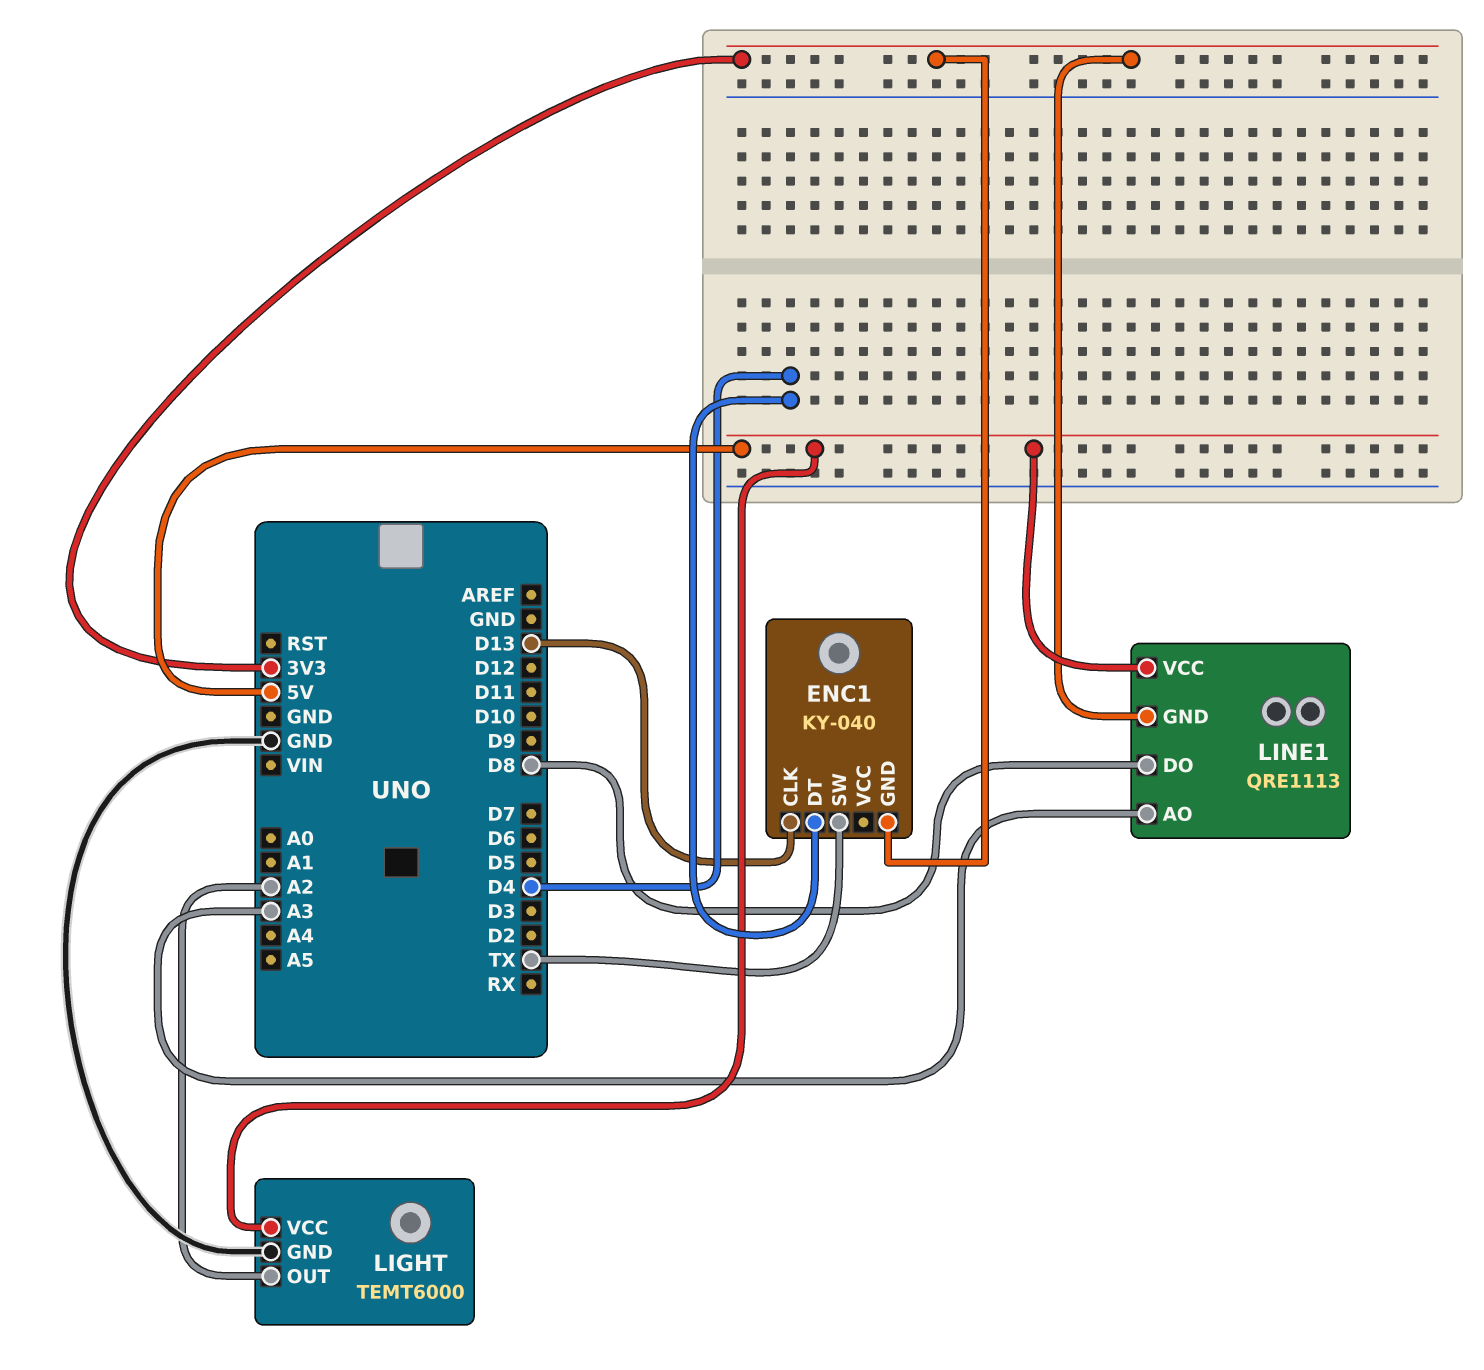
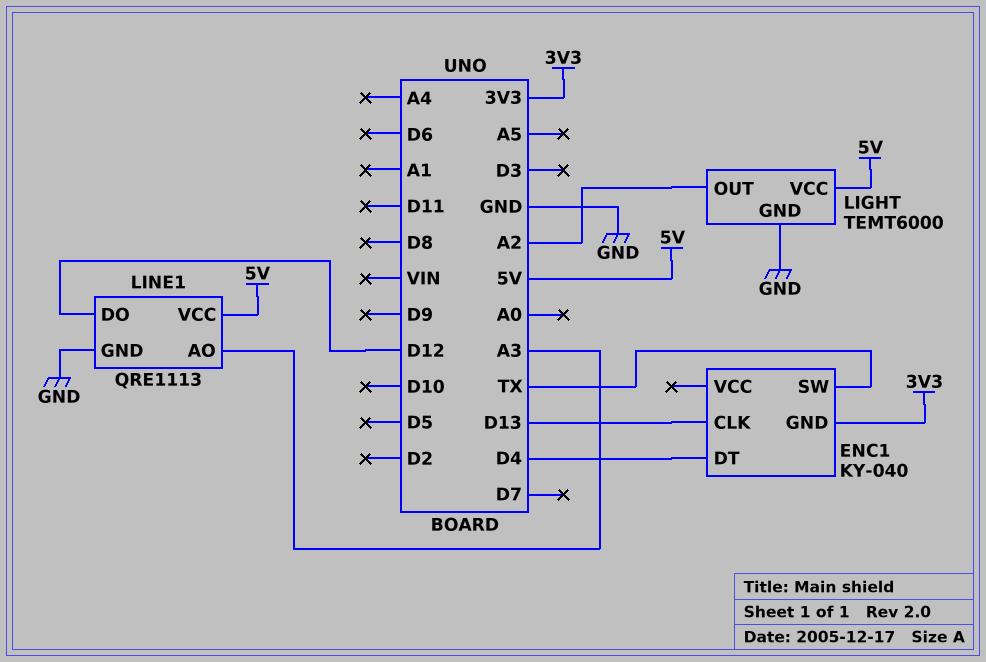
LINE1 pin DO: D8 -> D12
LINE1 pin GND: 3V3 -> GND

